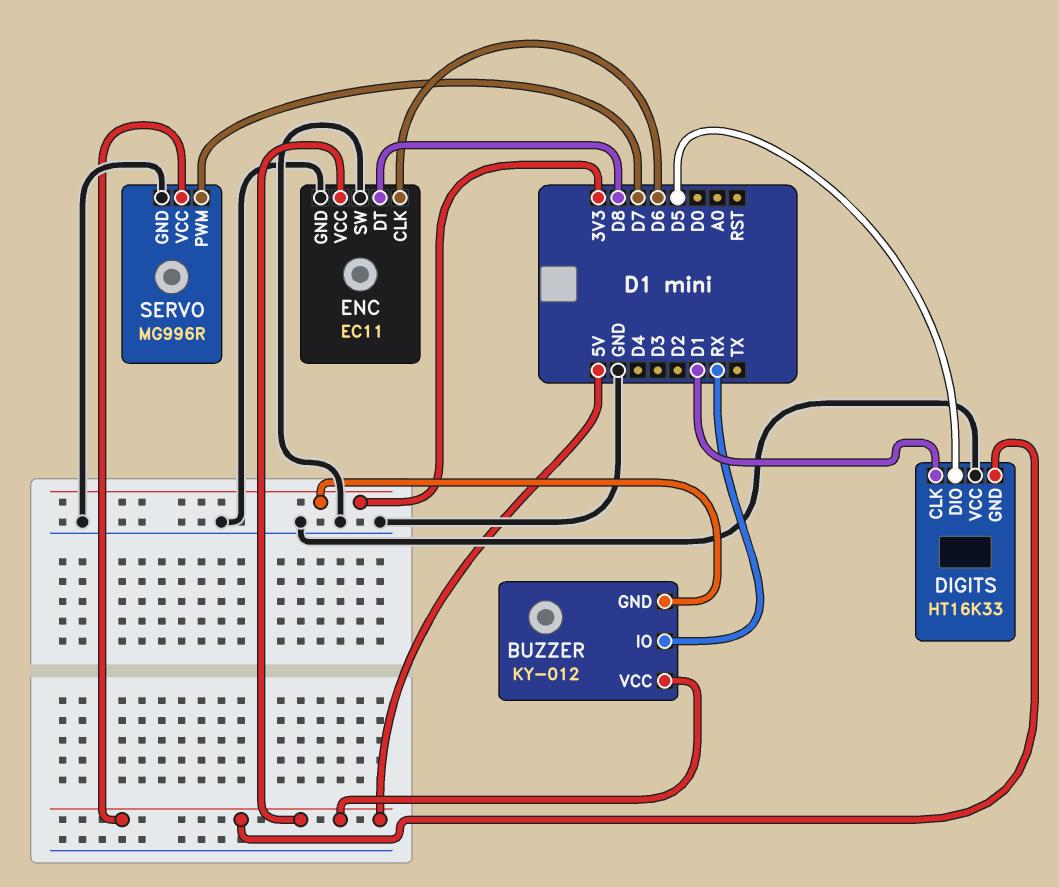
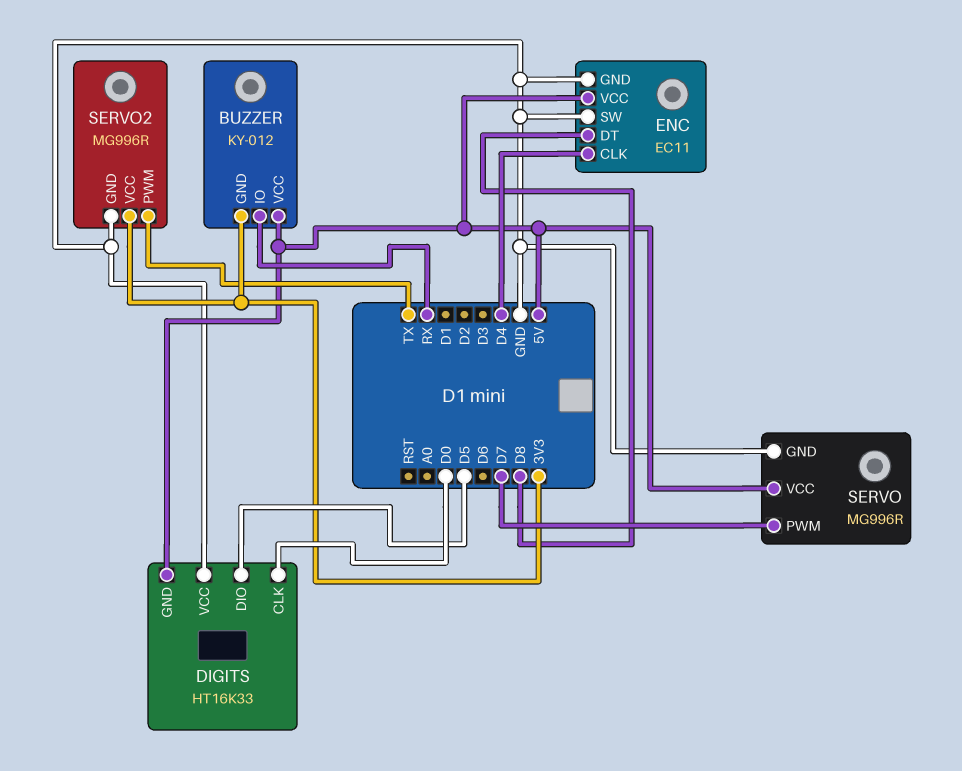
DIGITS pin CLK: D1 -> D0
ENC pin CLK: D6 -> D4
SERVO2: none -> MG996R
SERVO2 pin GND: none -> GND
SERVO2 pin PWM: none -> TX
SERVO2 pin VCC: none -> 3V3

